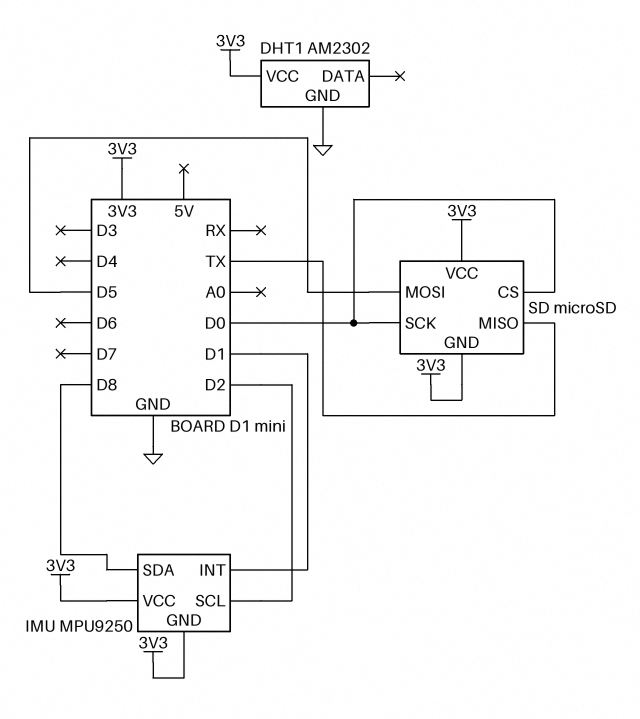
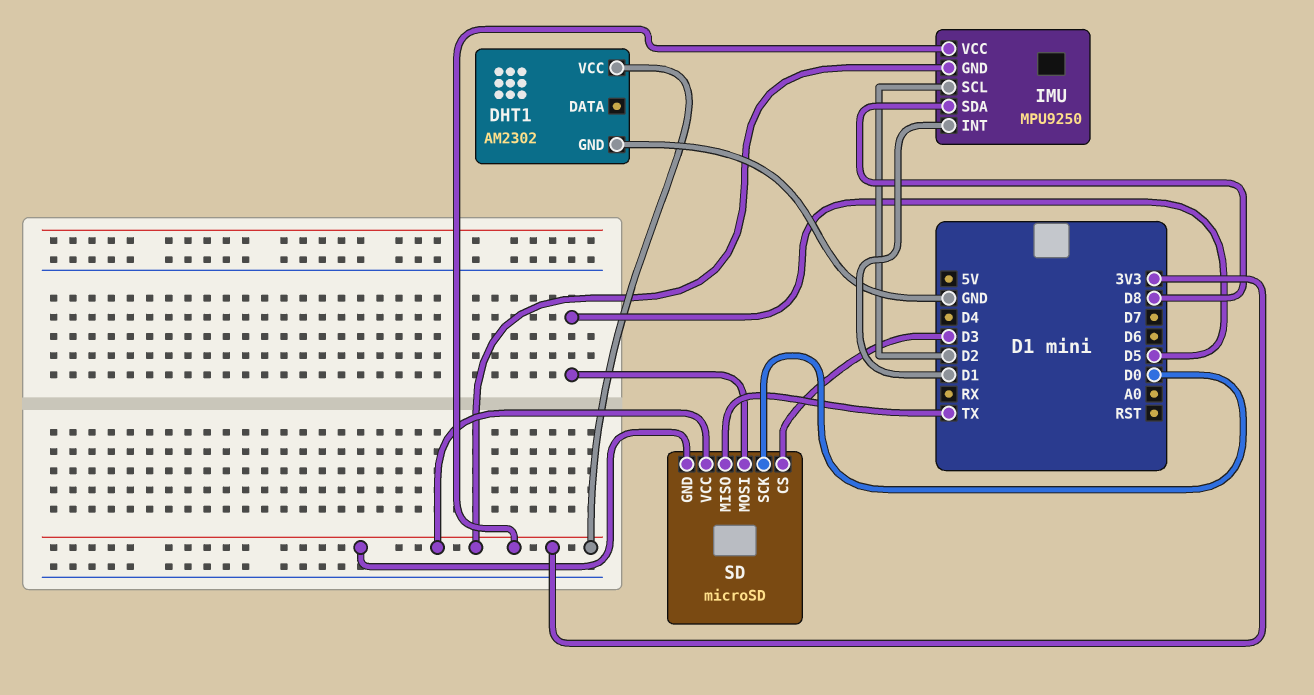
SD pin CS: D0 -> D3

